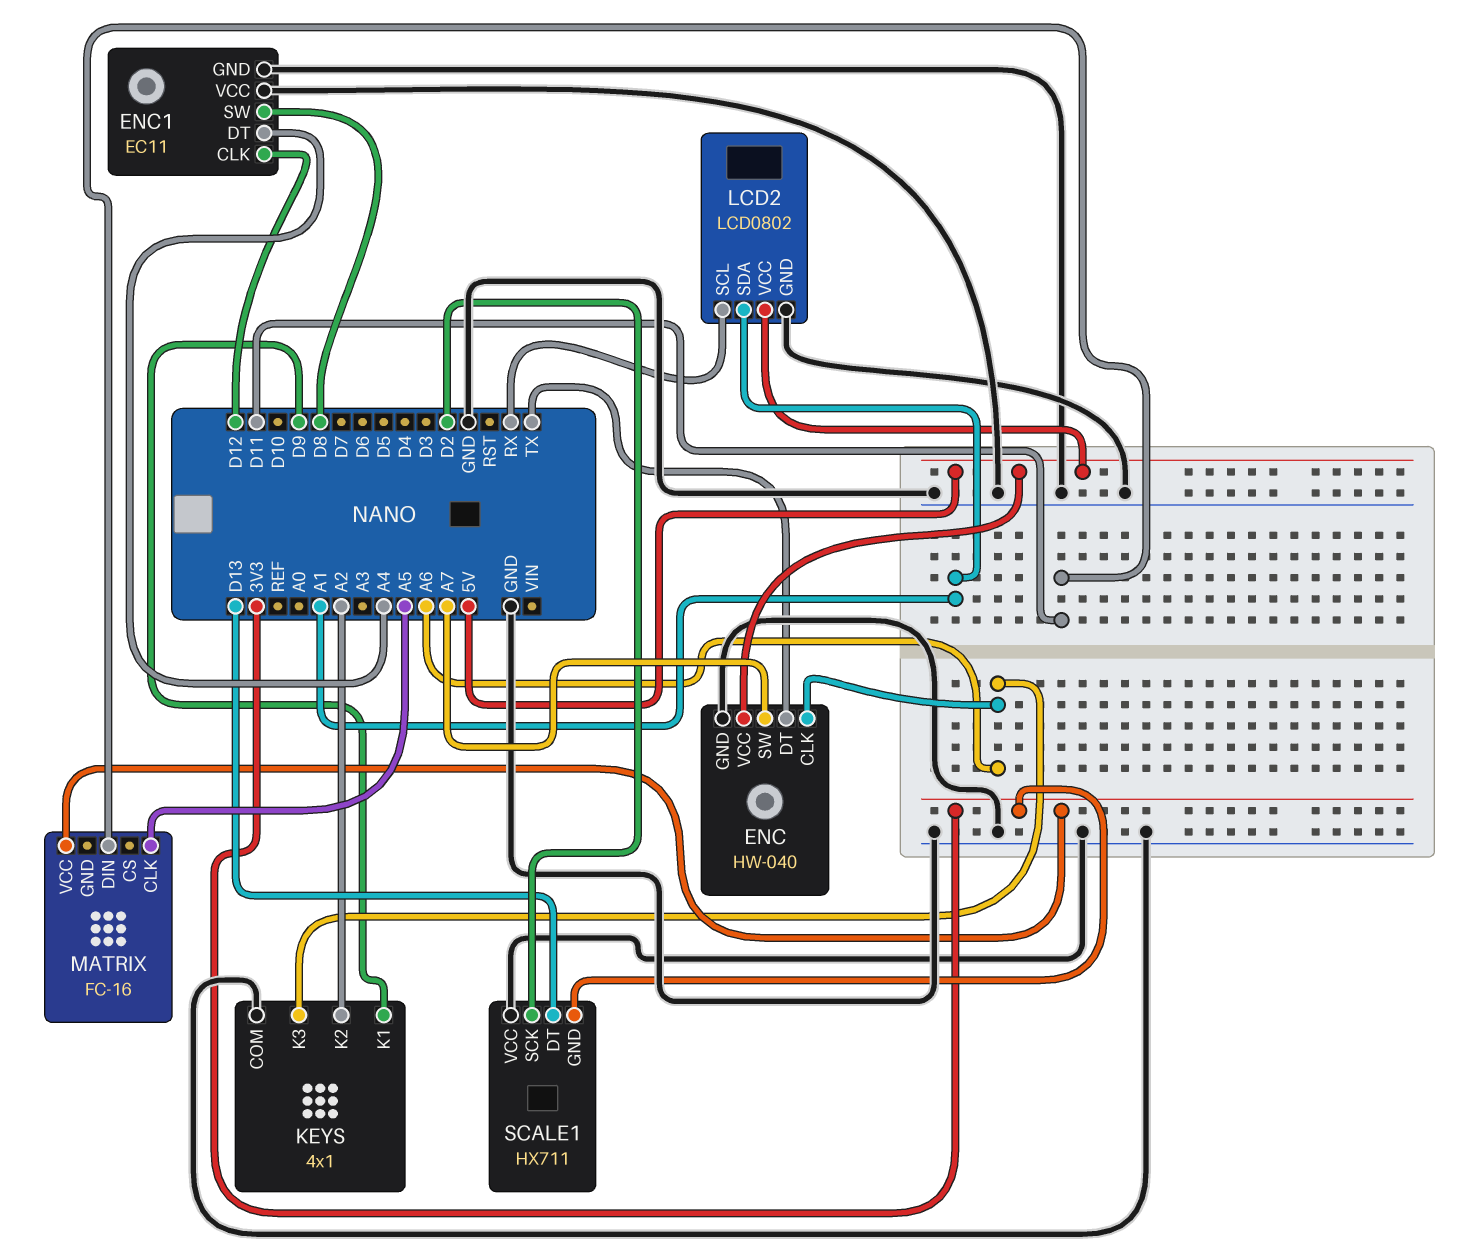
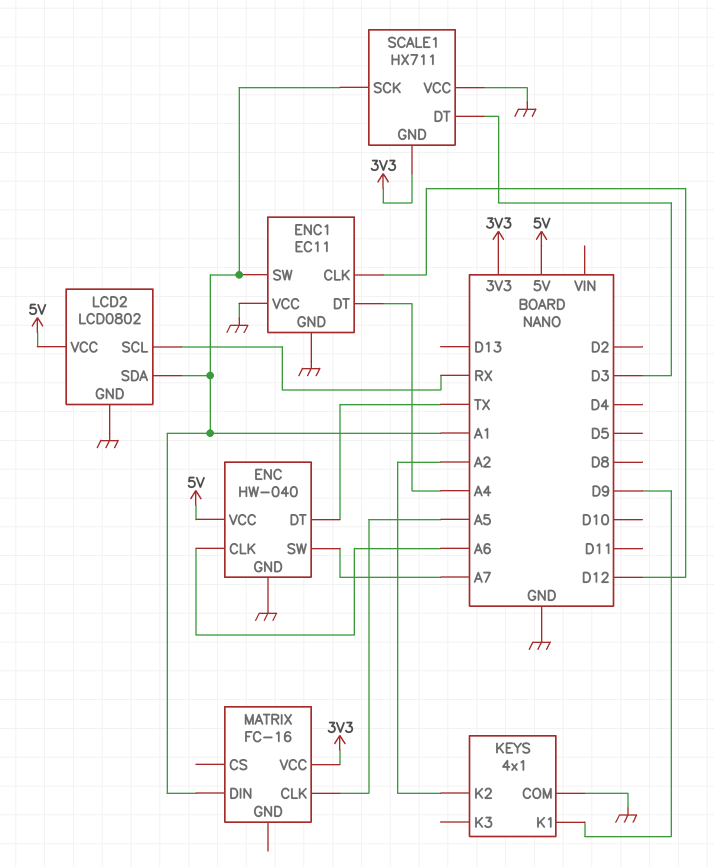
ENC1 pin SW: D8 -> A1
KEYS pin K3: A6 -> none
MATRIX pin DIN: D11 -> A1
SCALE1 pin DT: D13 -> D3
SCALE1 pin SCK: D2 -> A1

